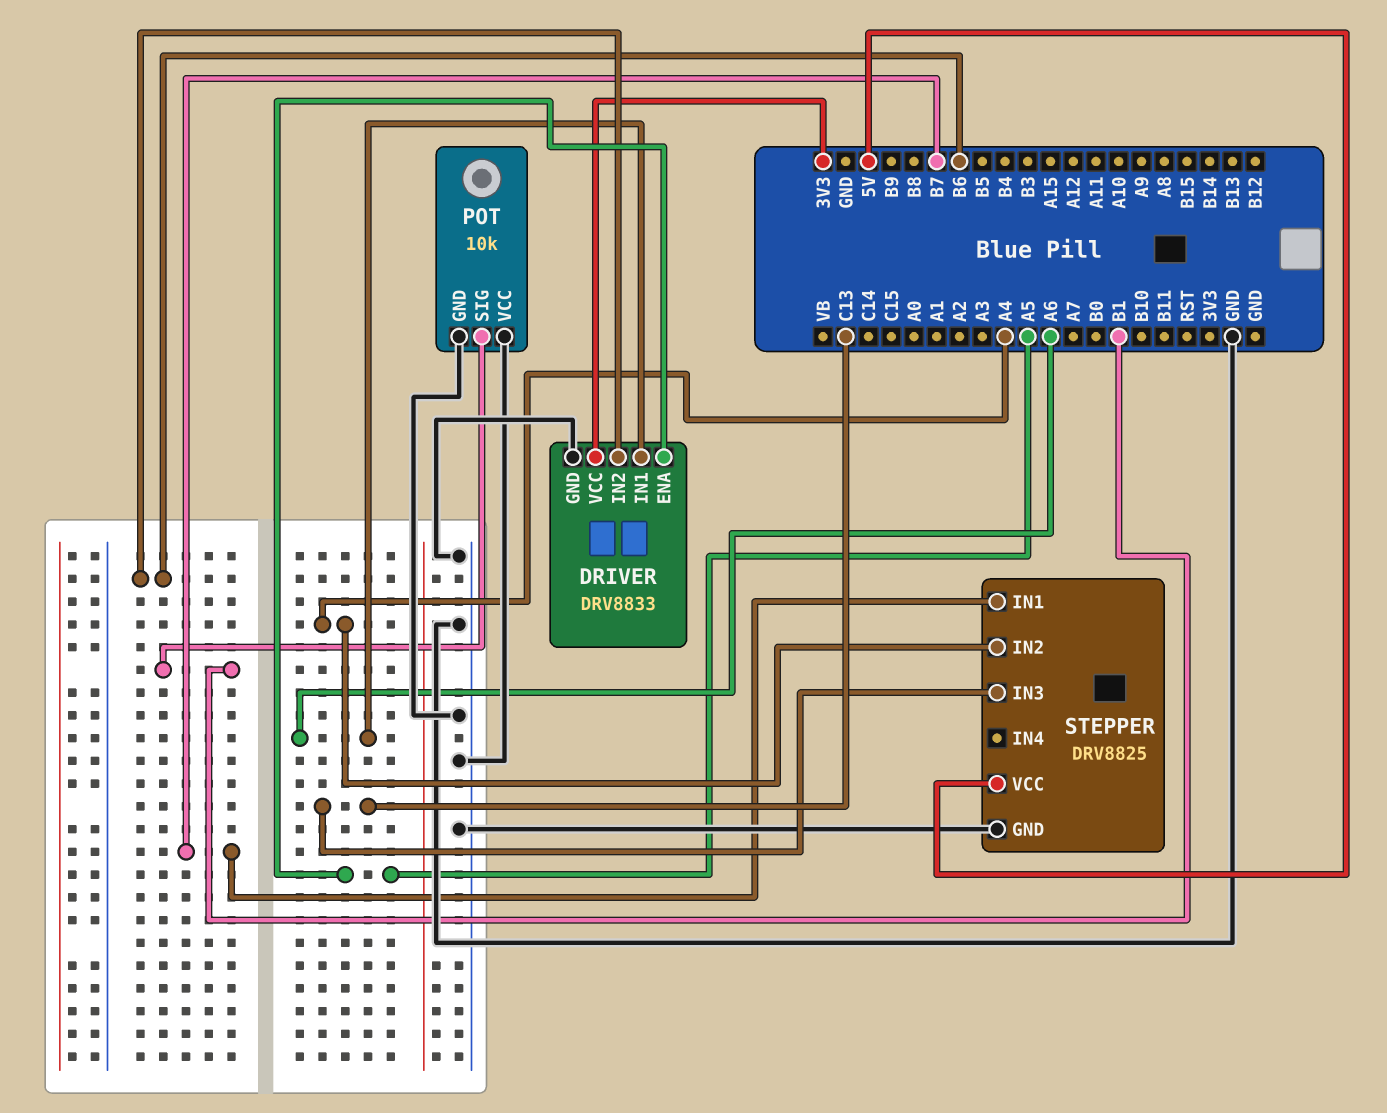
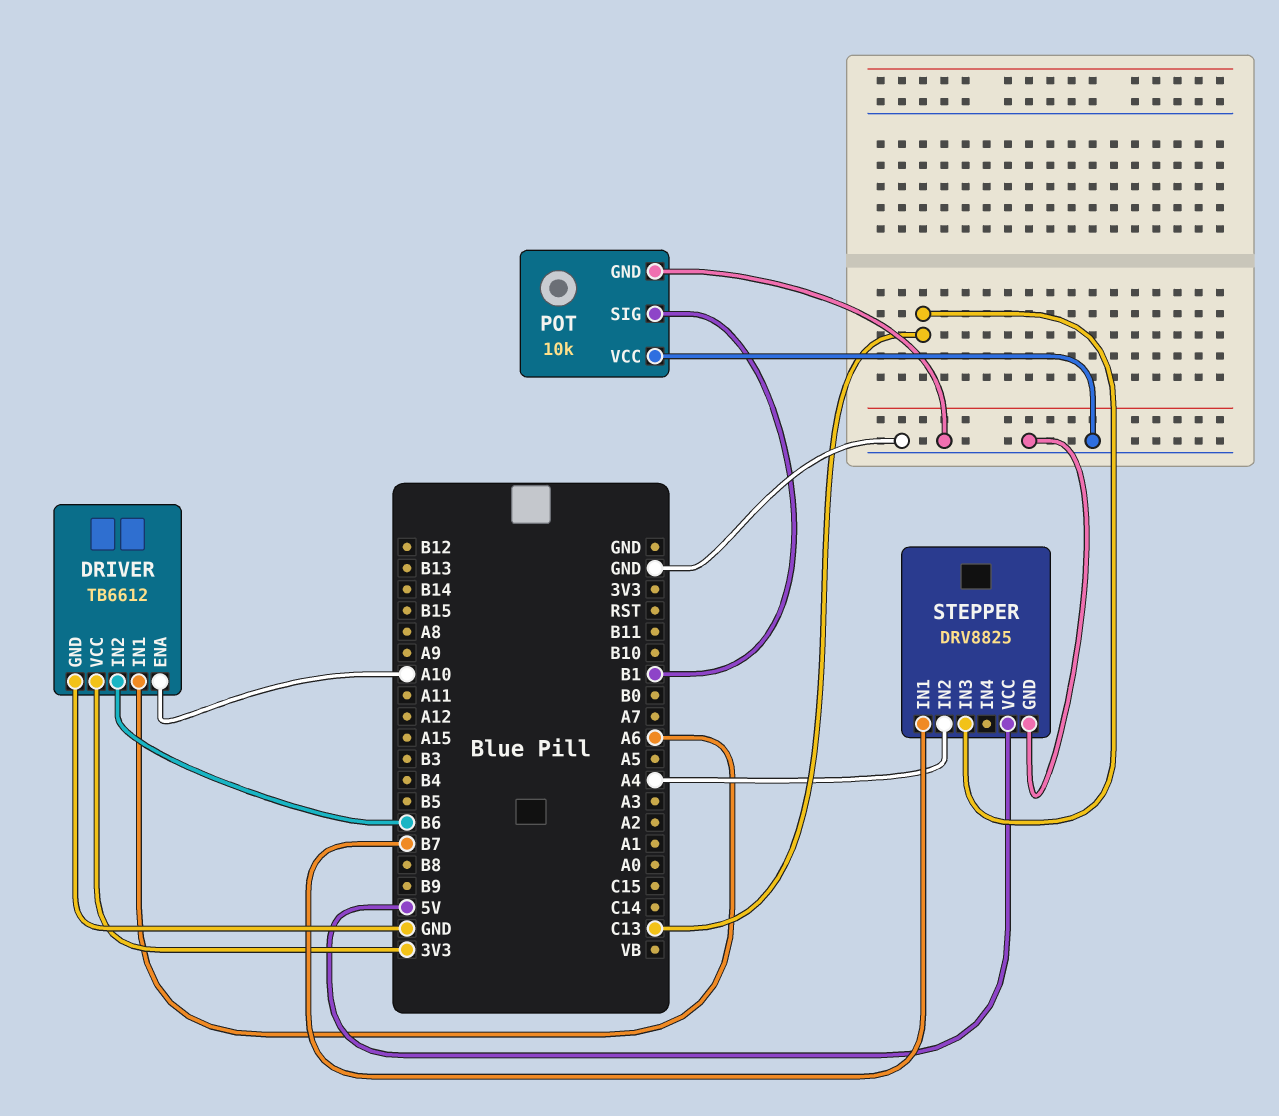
DRIVER: DRV8833 -> TB6612
DRIVER pin ENA: A5 -> A10

